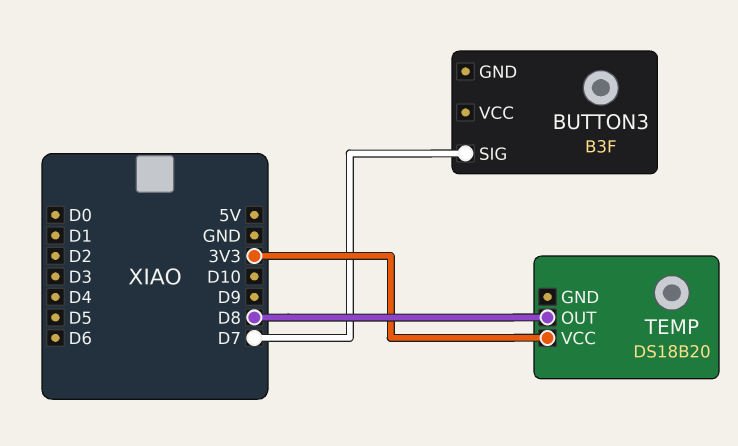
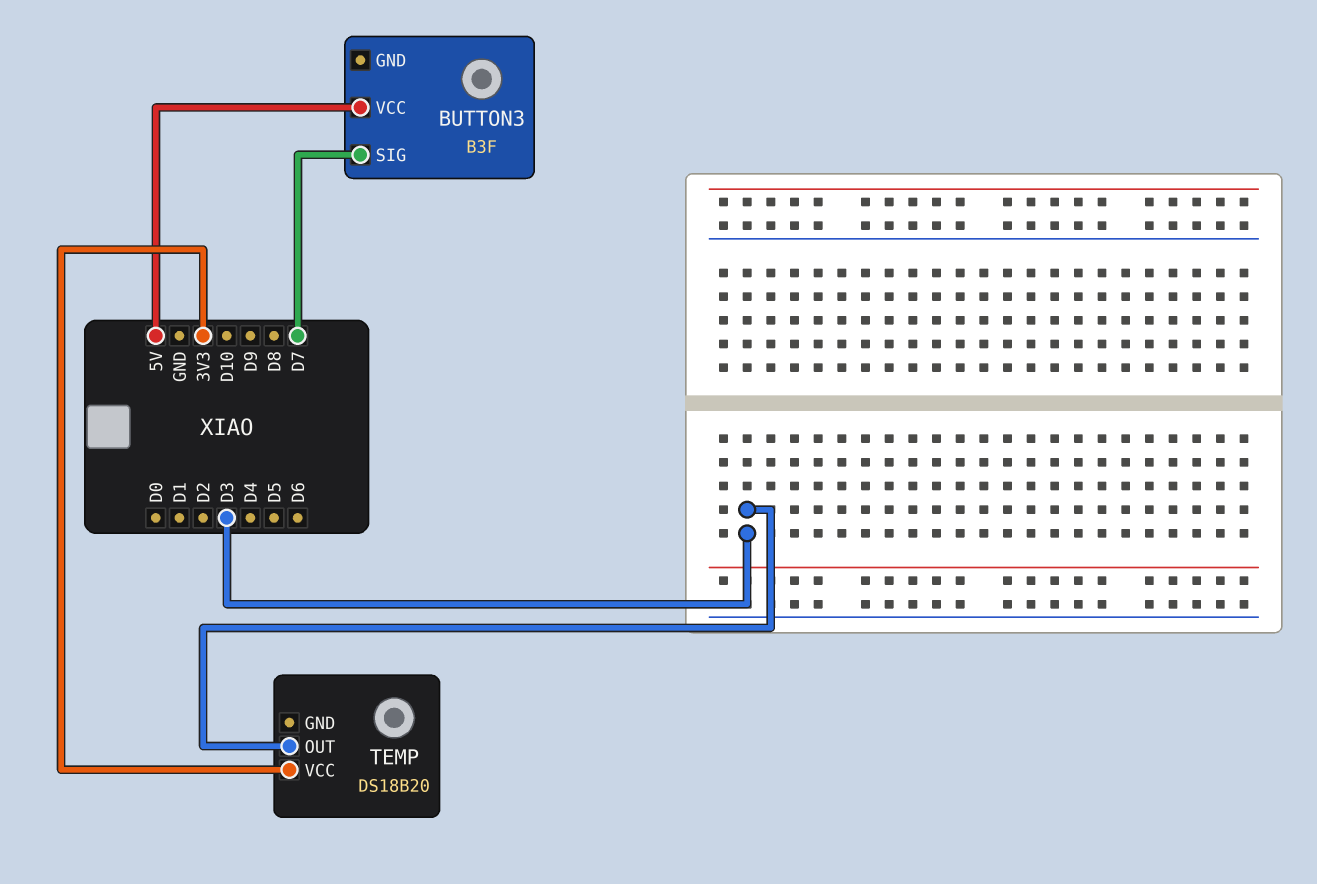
BUTTON3 pin VCC: none -> 5V
TEMP pin OUT: D8 -> D3

